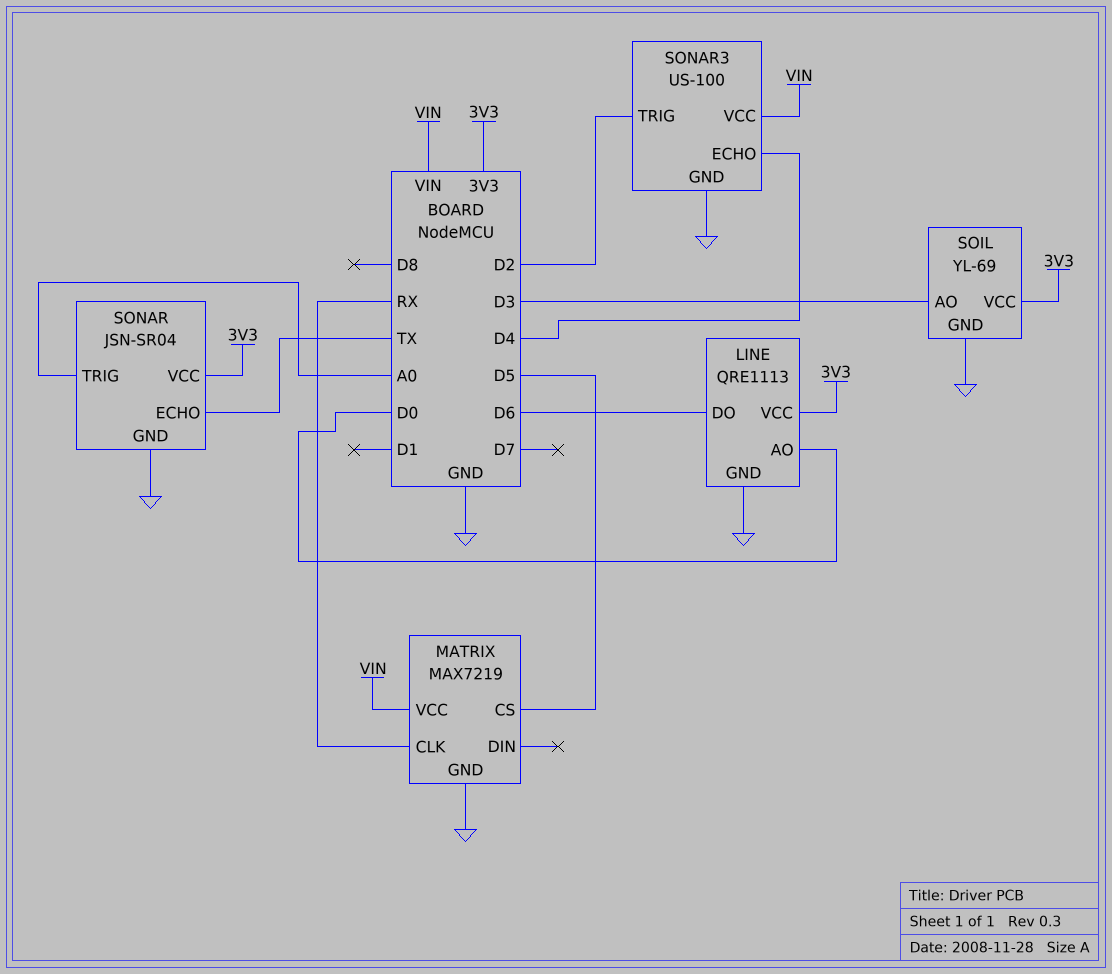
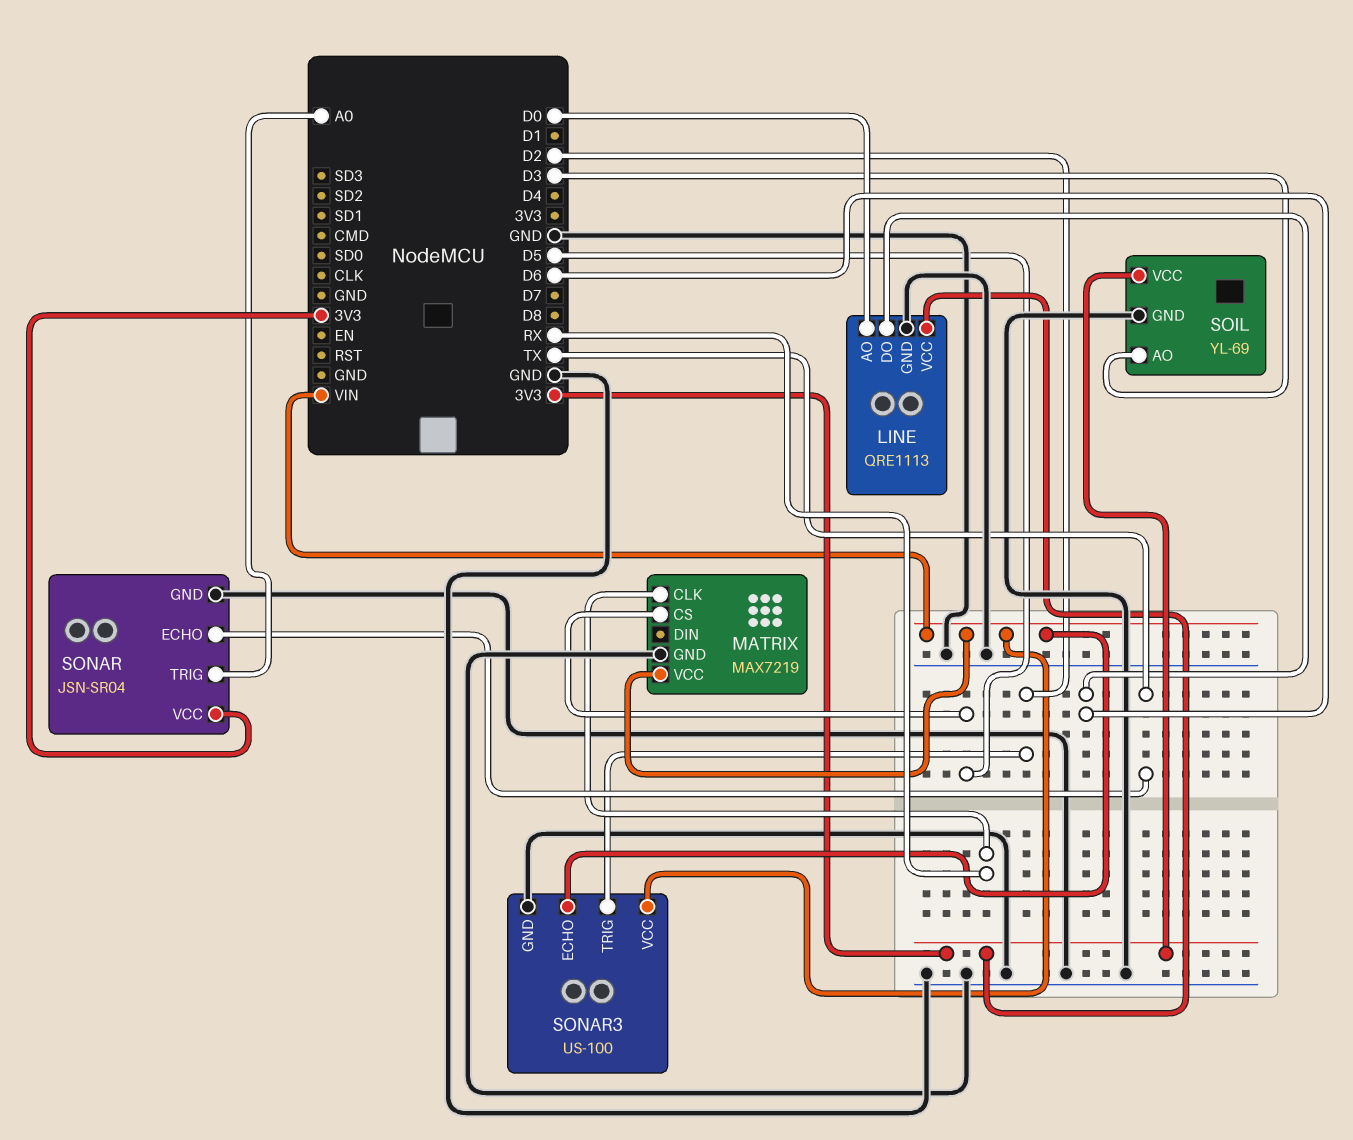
SONAR3 pin ECHO: D4 -> VIN

